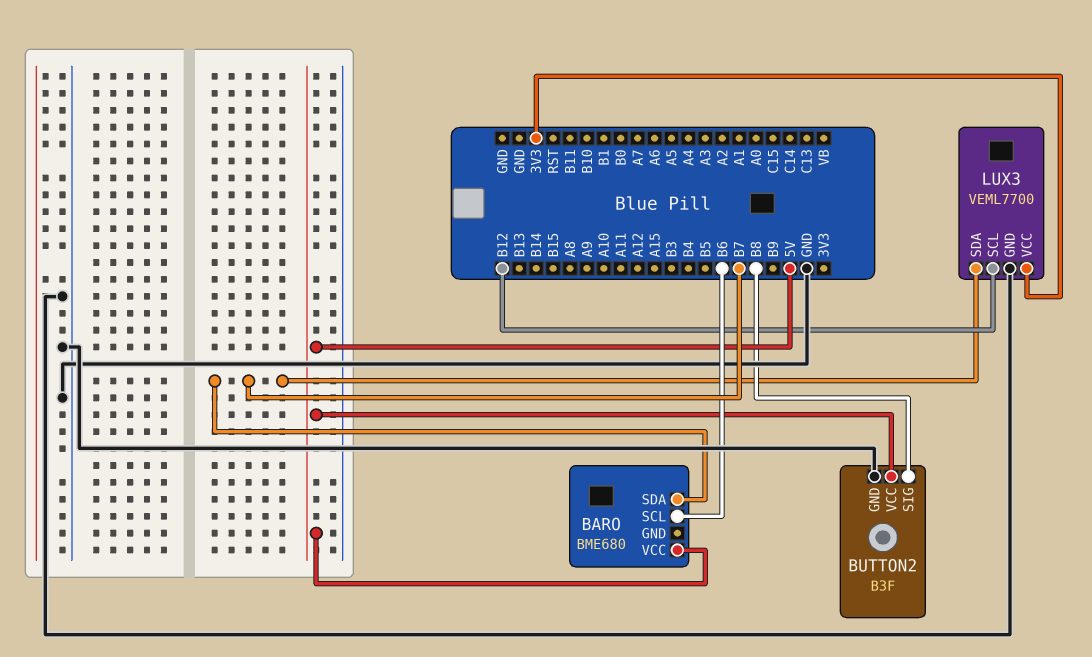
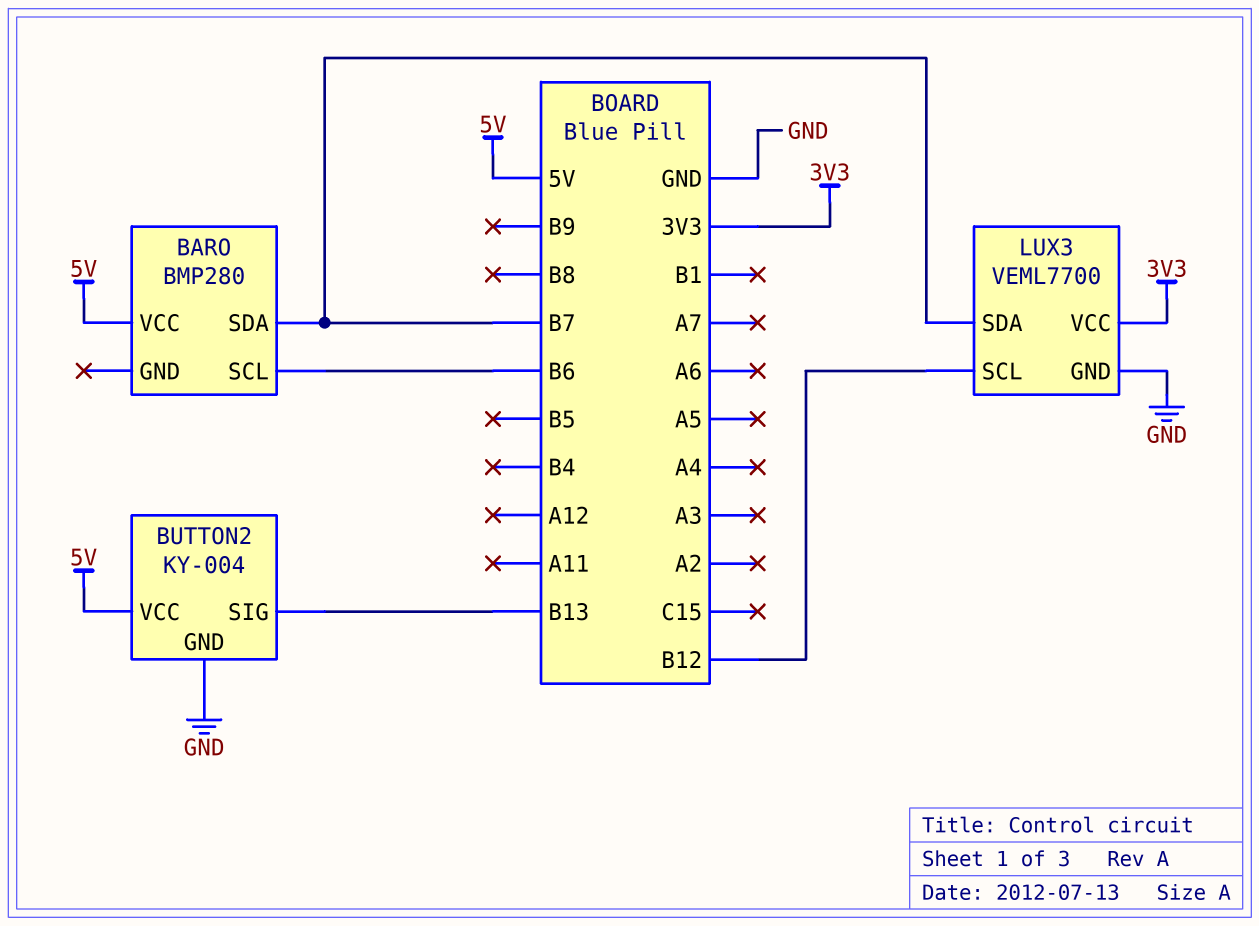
BARO: BME680 -> BMP280
BUTTON2: B3F -> KY-004
BUTTON2 pin SIG: B8 -> B13

